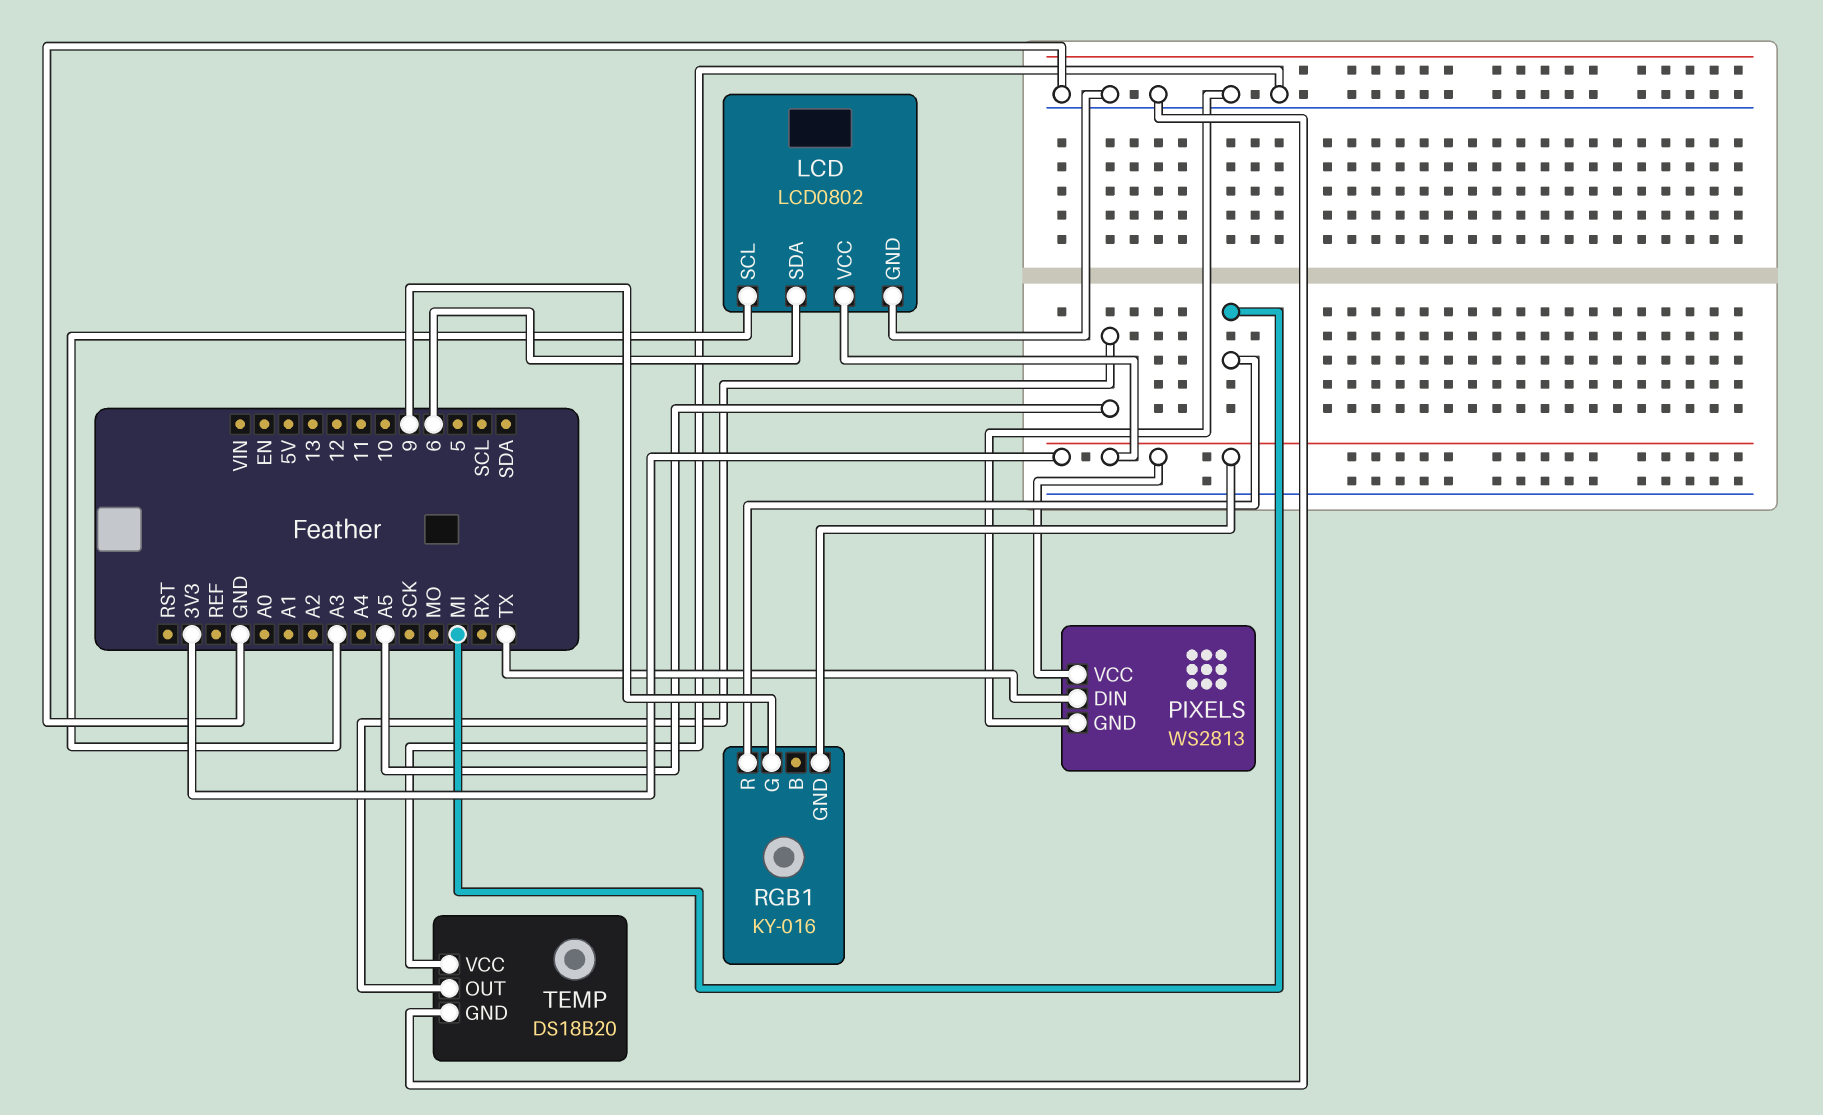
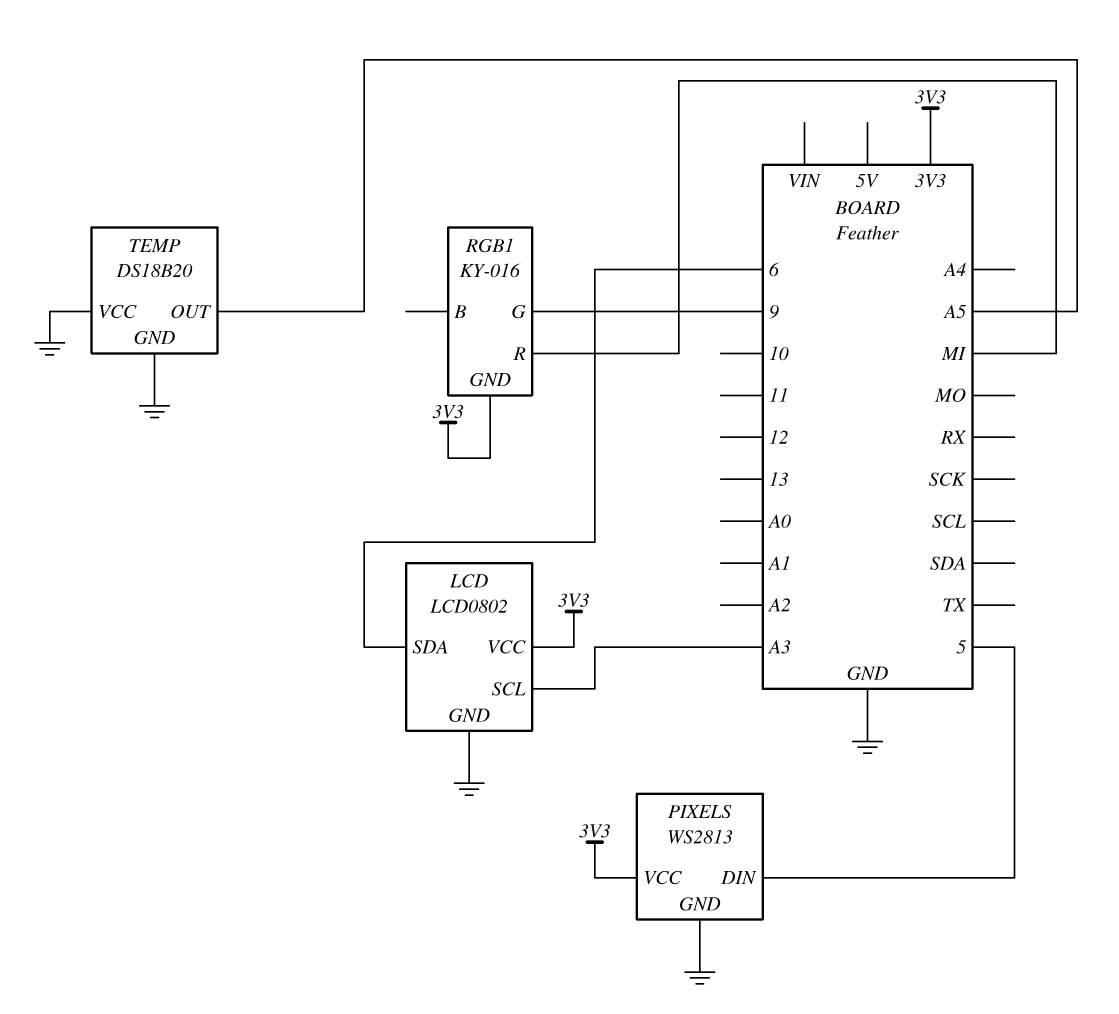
PIXELS pin DIN: TX -> 5

